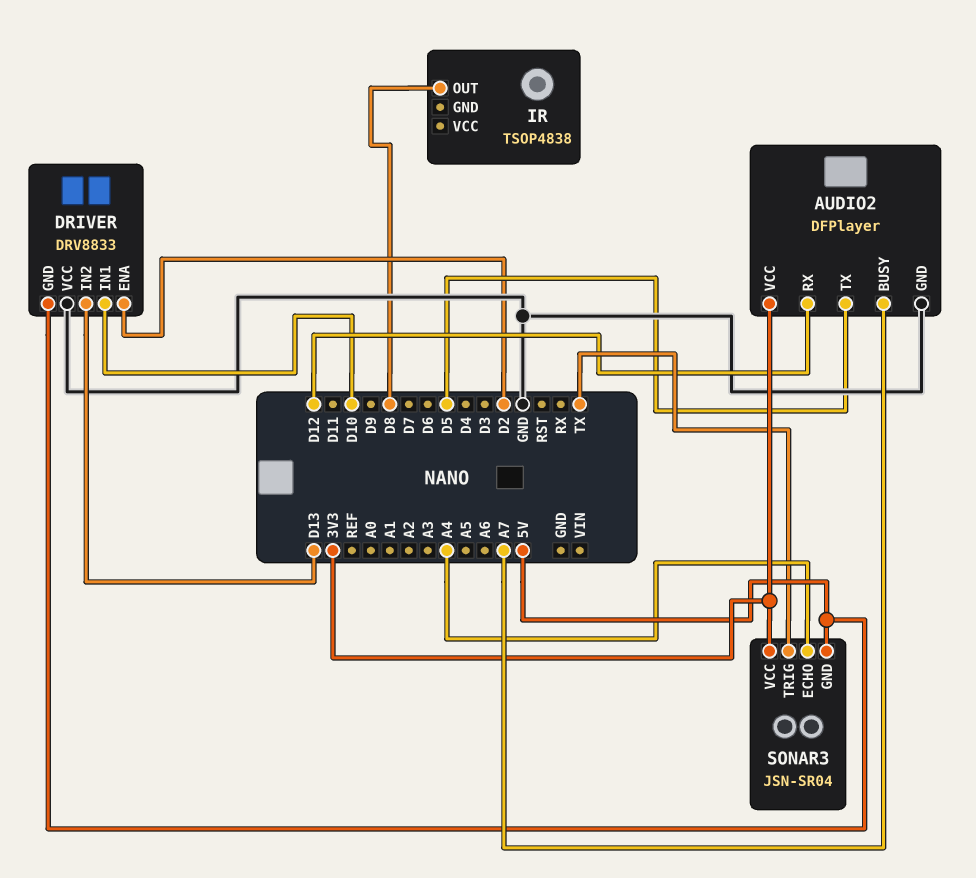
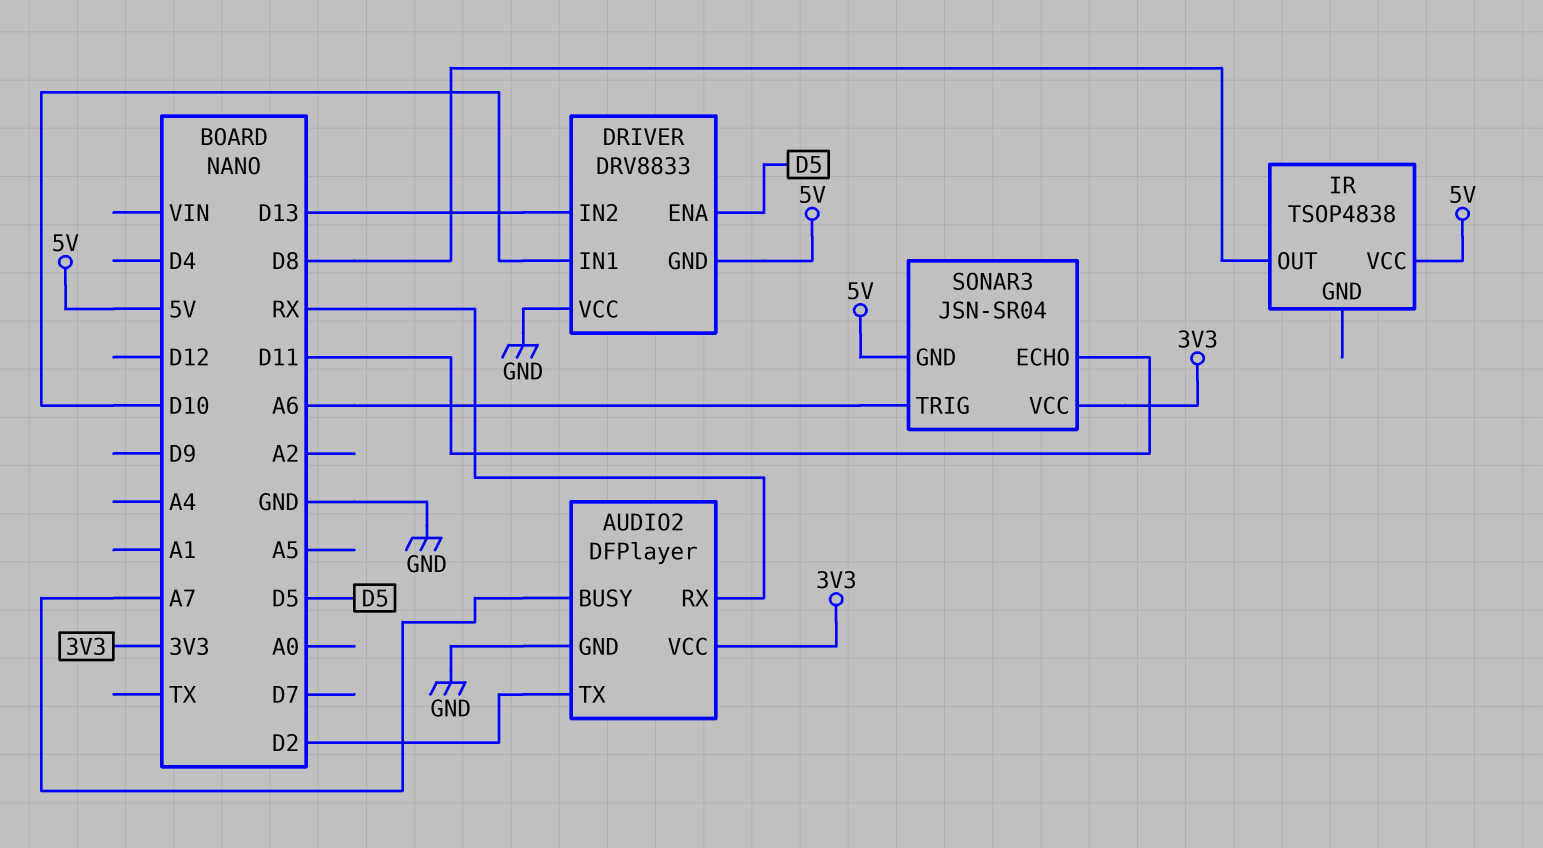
AUDIO2 pin RX: D12 -> RX
AUDIO2 pin TX: D5 -> D2
DRIVER pin ENA: D2 -> D5
IR pin VCC: none -> 5V
SONAR3 pin ECHO: A4 -> D11
SONAR3 pin TRIG: TX -> A6

